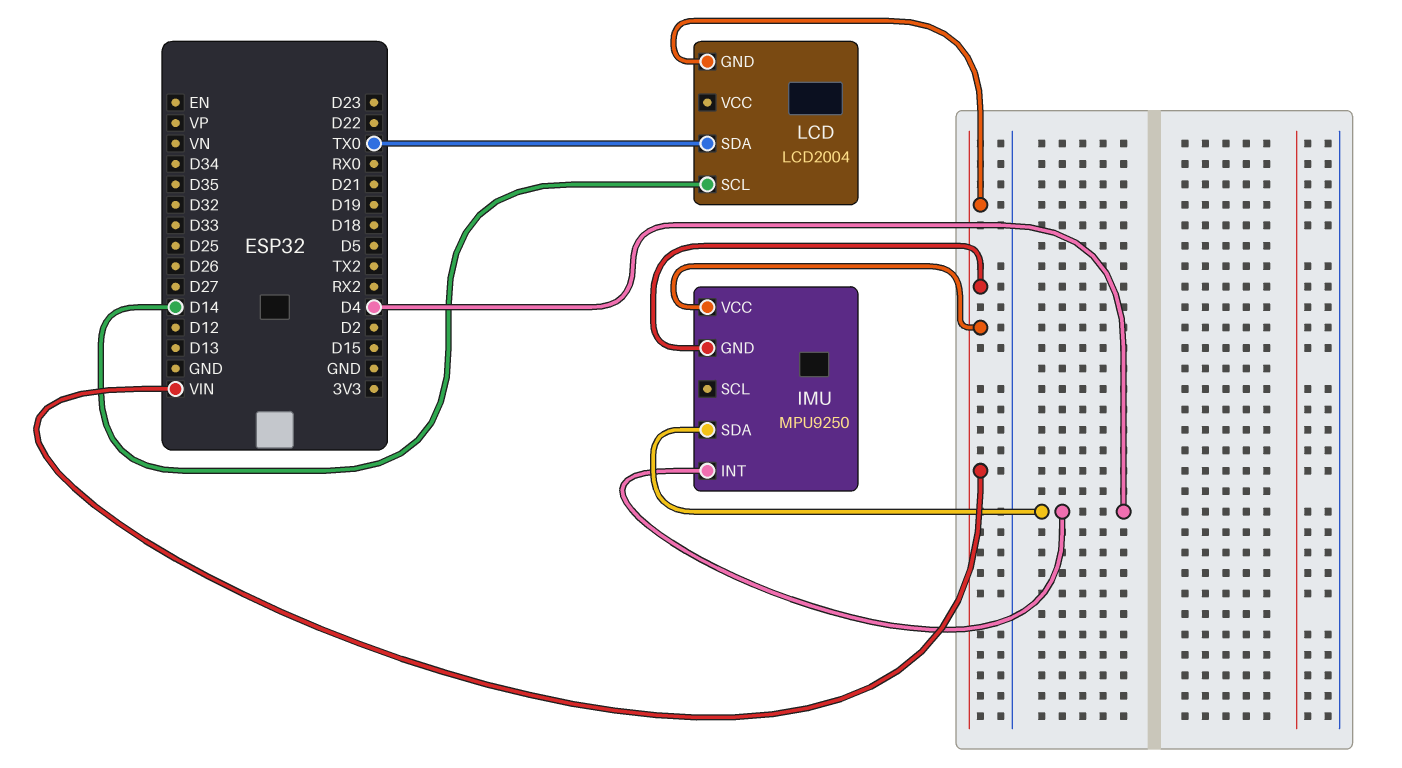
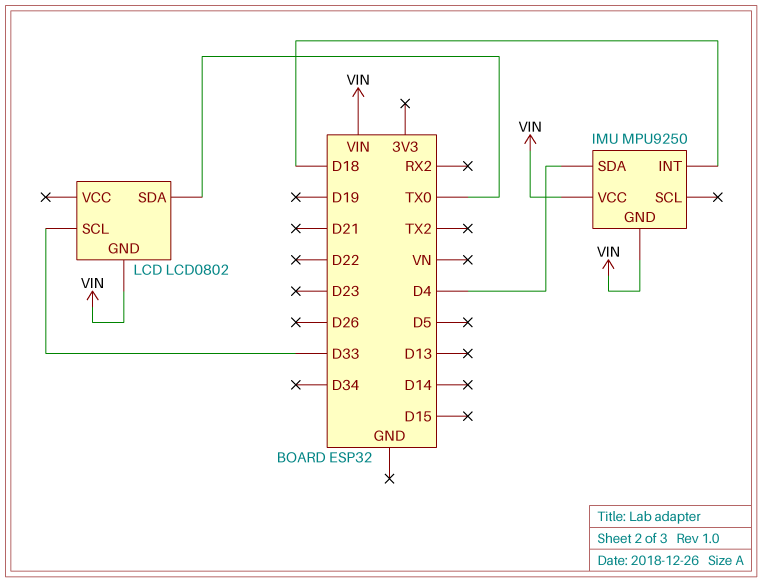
IMU pin INT: D4 -> D18
LCD: LCD2004 -> LCD0802
LCD pin SCL: D14 -> D33

